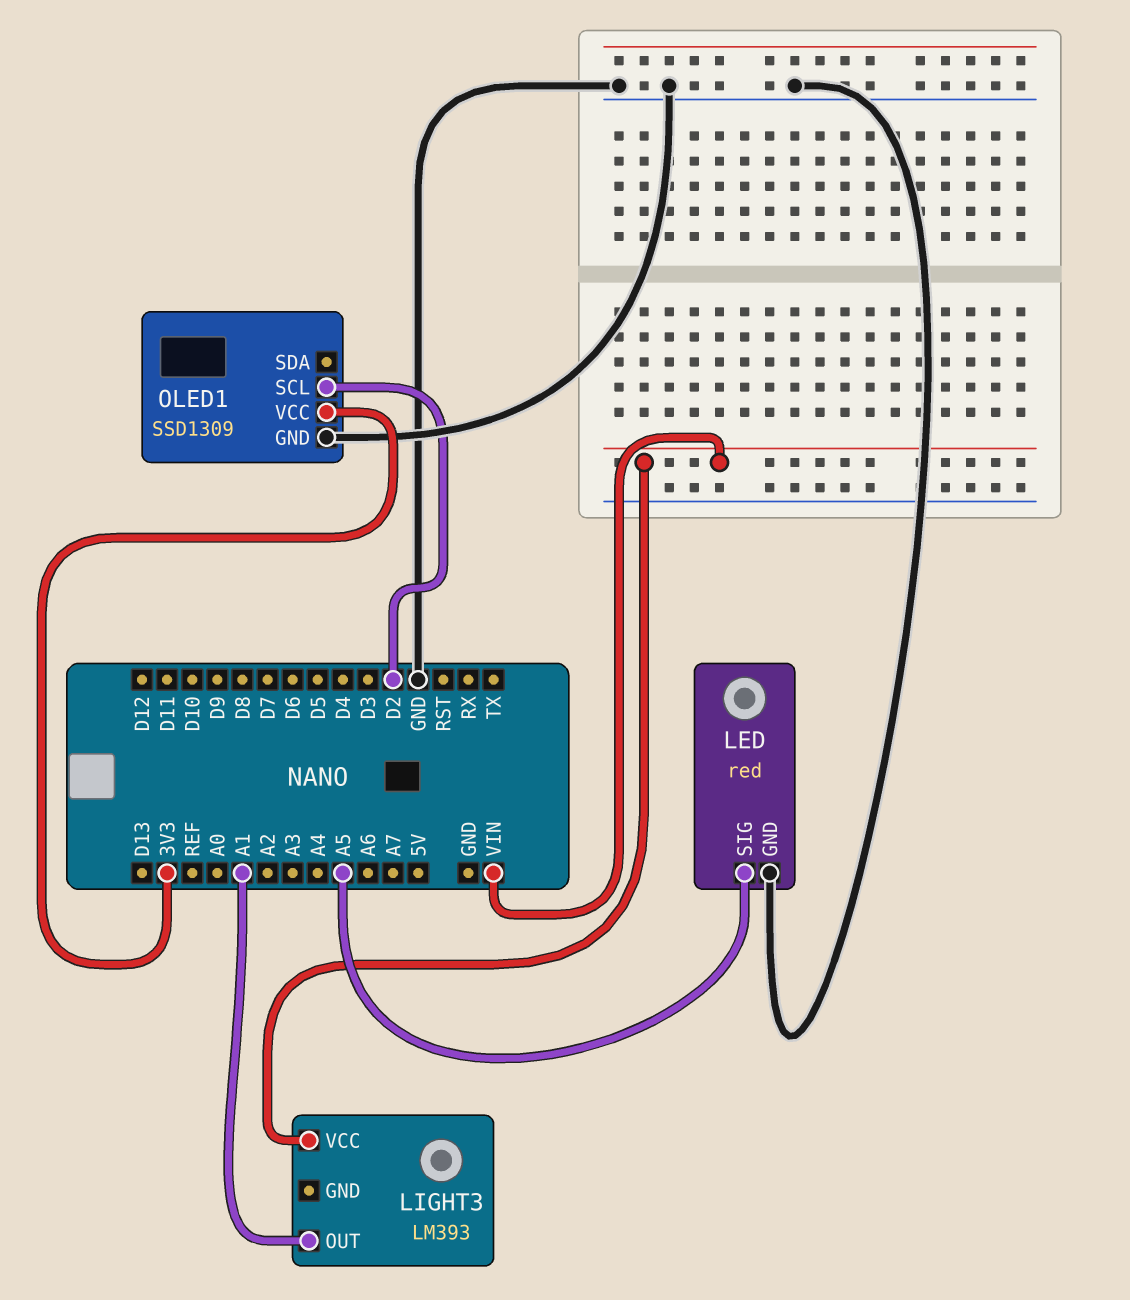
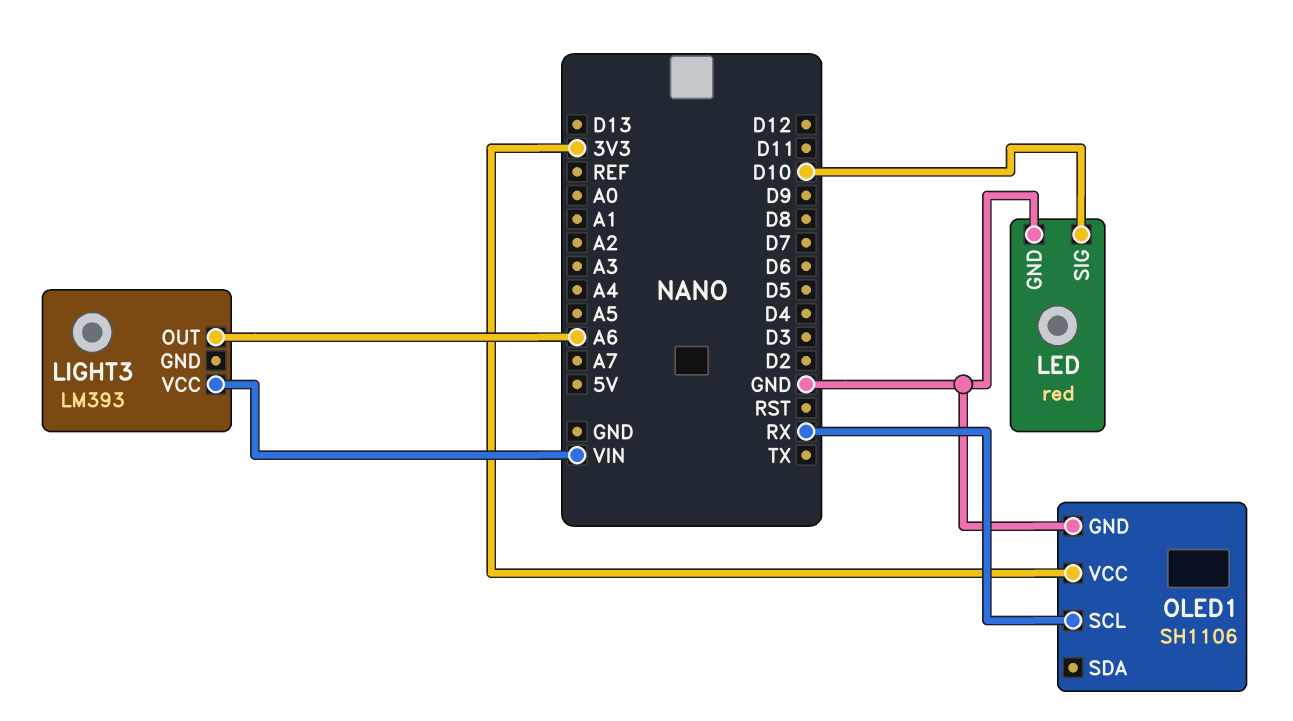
LED pin SIG: A5 -> D10
LIGHT3 pin OUT: A1 -> A6
OLED1: SSD1309 -> SH1106
OLED1 pin SCL: D2 -> RX

